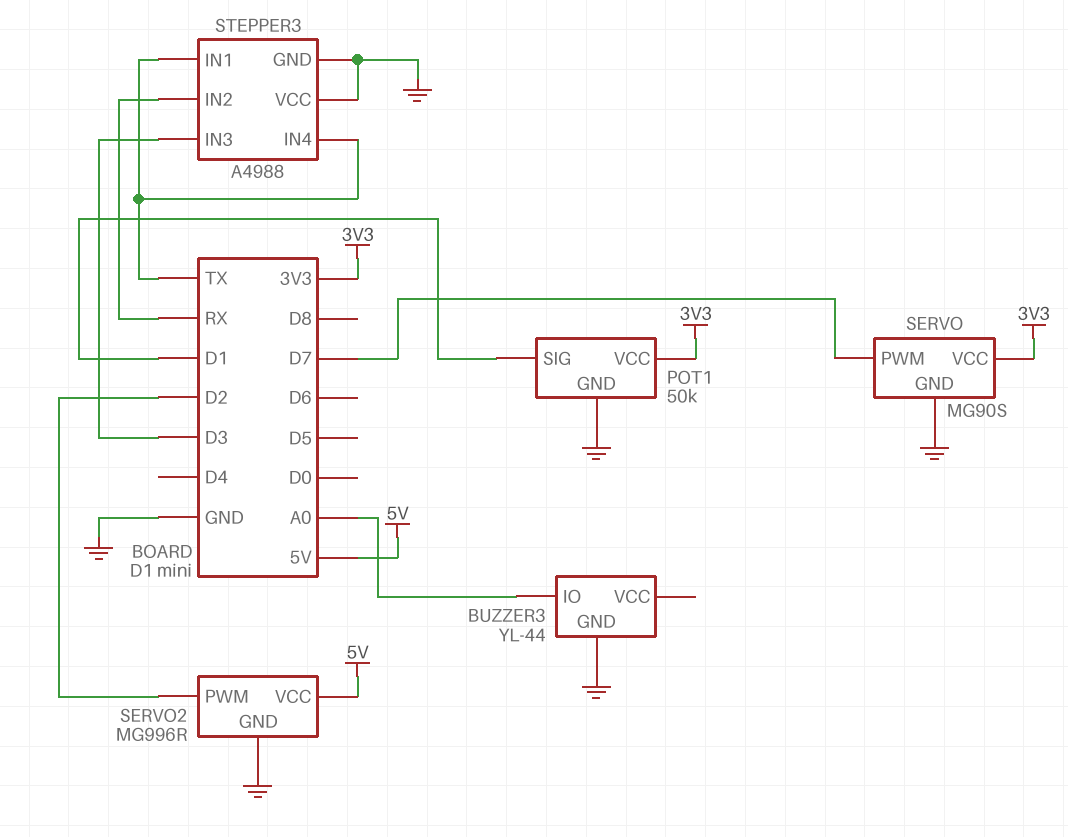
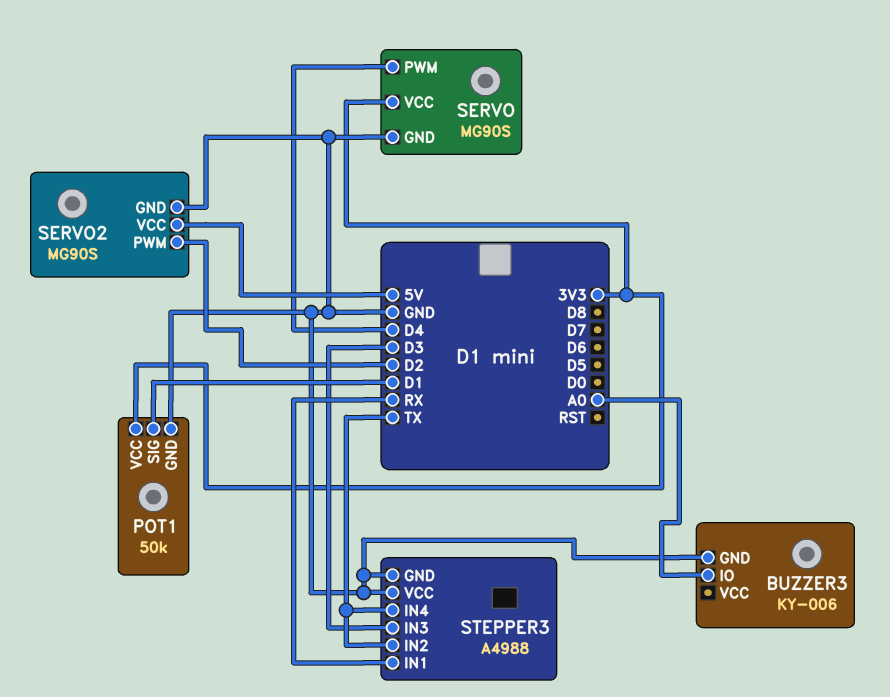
BUZZER3: YL-44 -> KY-006
SERVO pin PWM: D7 -> D4
SERVO2: MG996R -> MG90S
STEPPER3 pin IN1: TX -> RX
STEPPER3 pin IN2: RX -> TX

